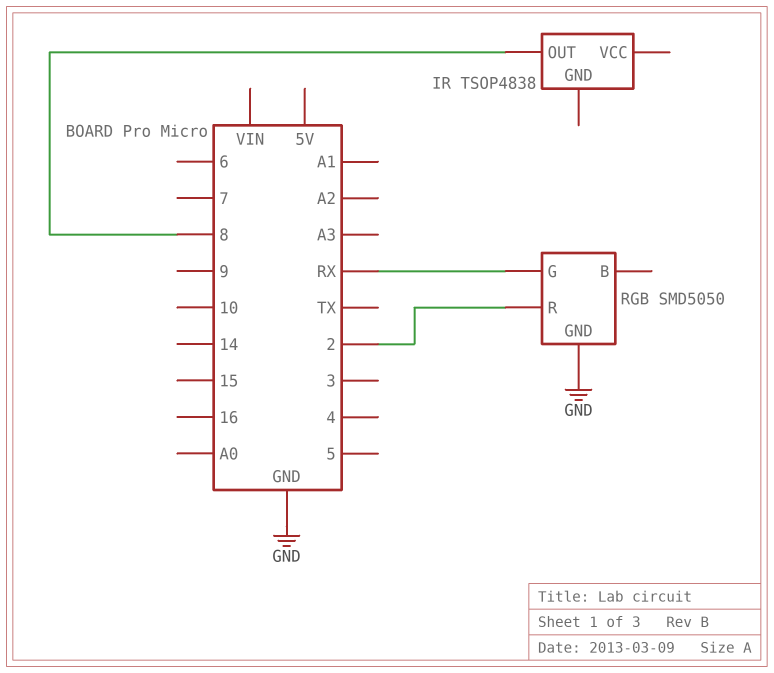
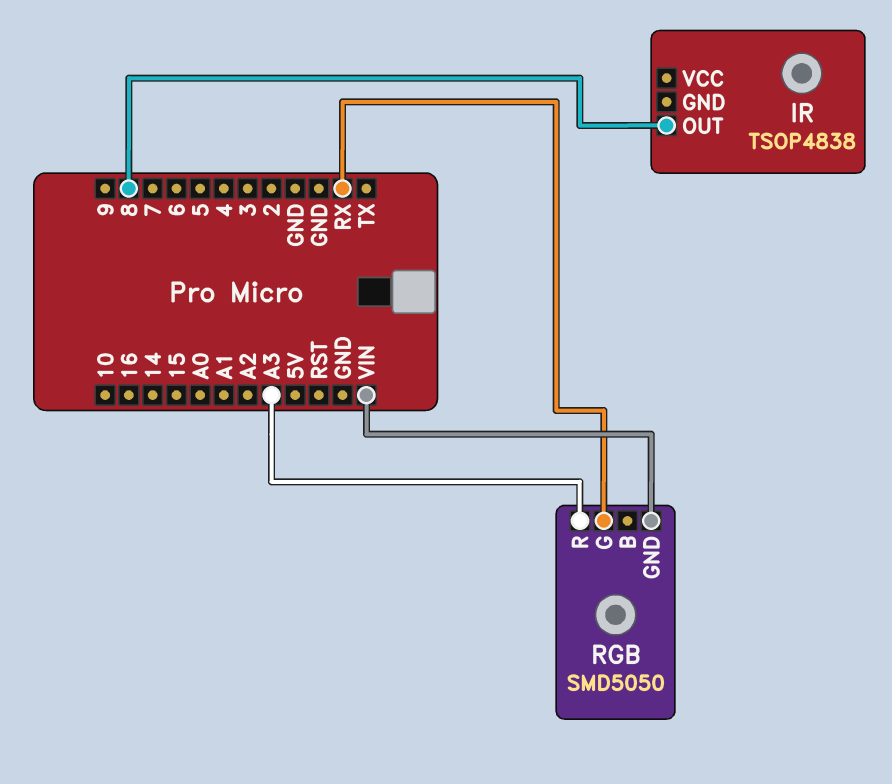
RGB pin GND: GND -> VIN
RGB pin R: 2 -> A3

